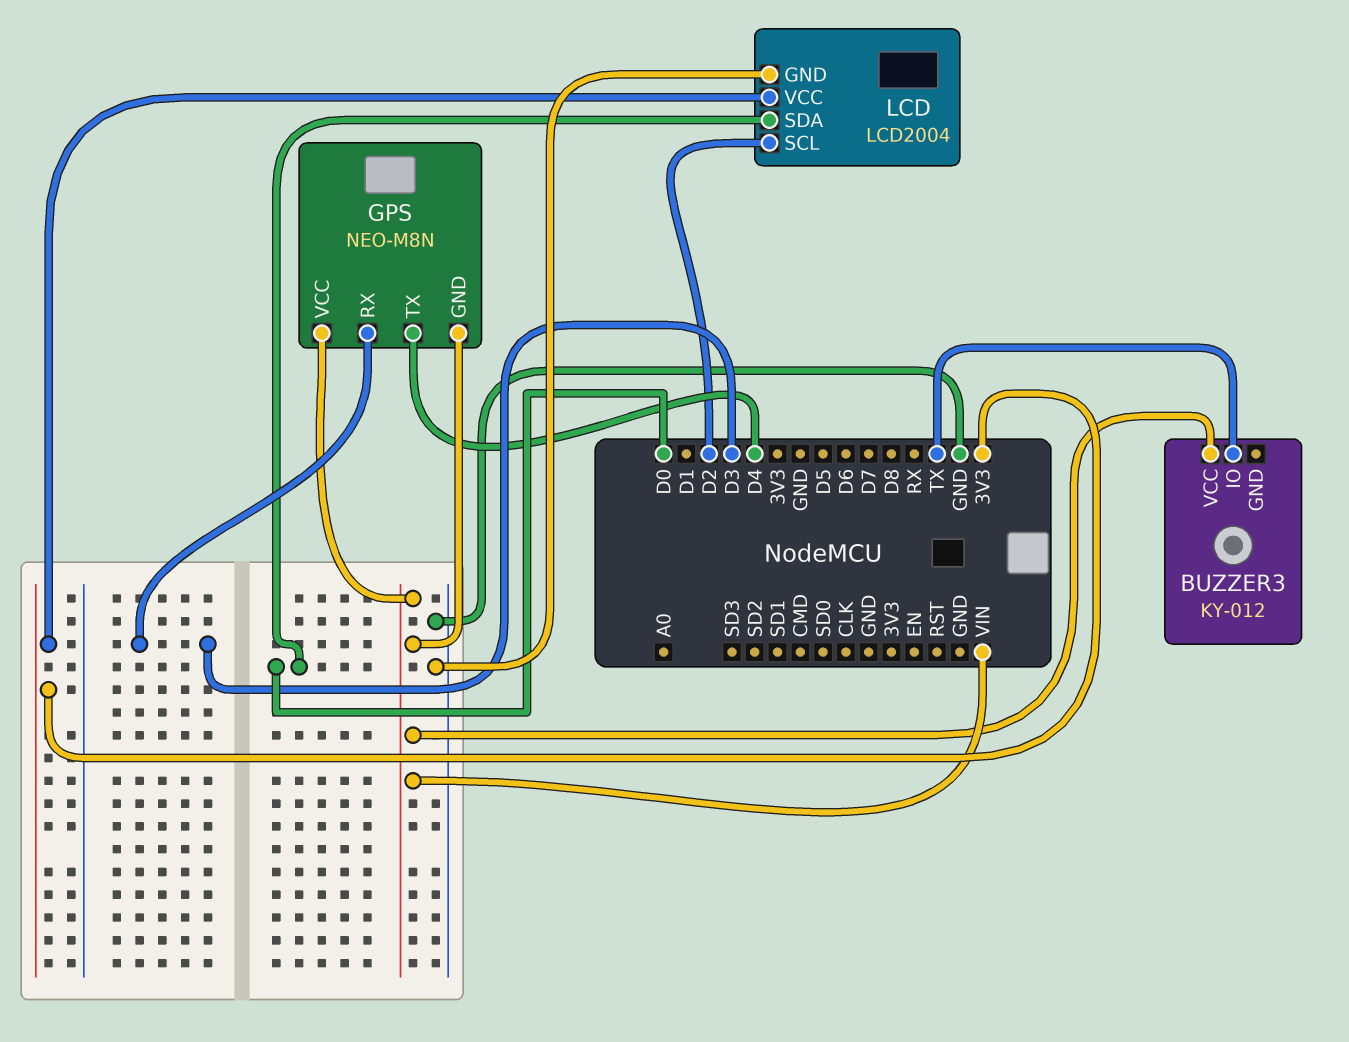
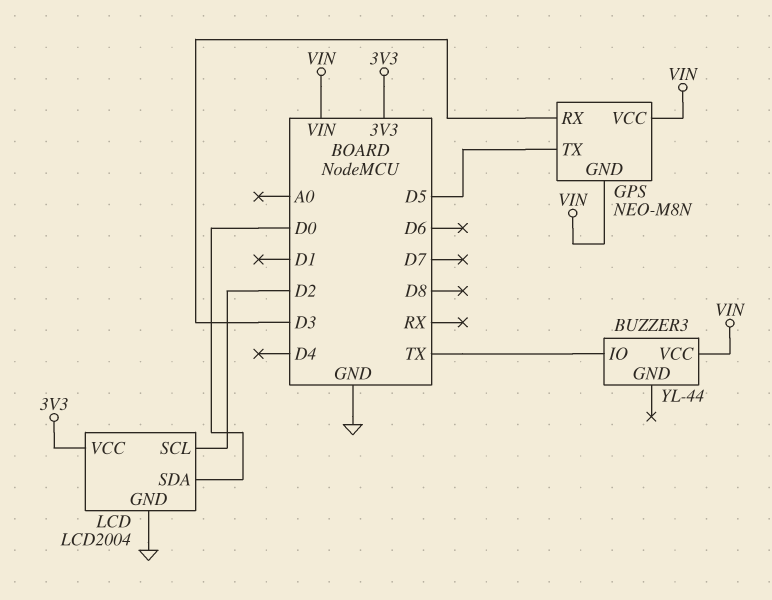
BUZZER3: KY-012 -> YL-44
GPS pin TX: D4 -> D5

